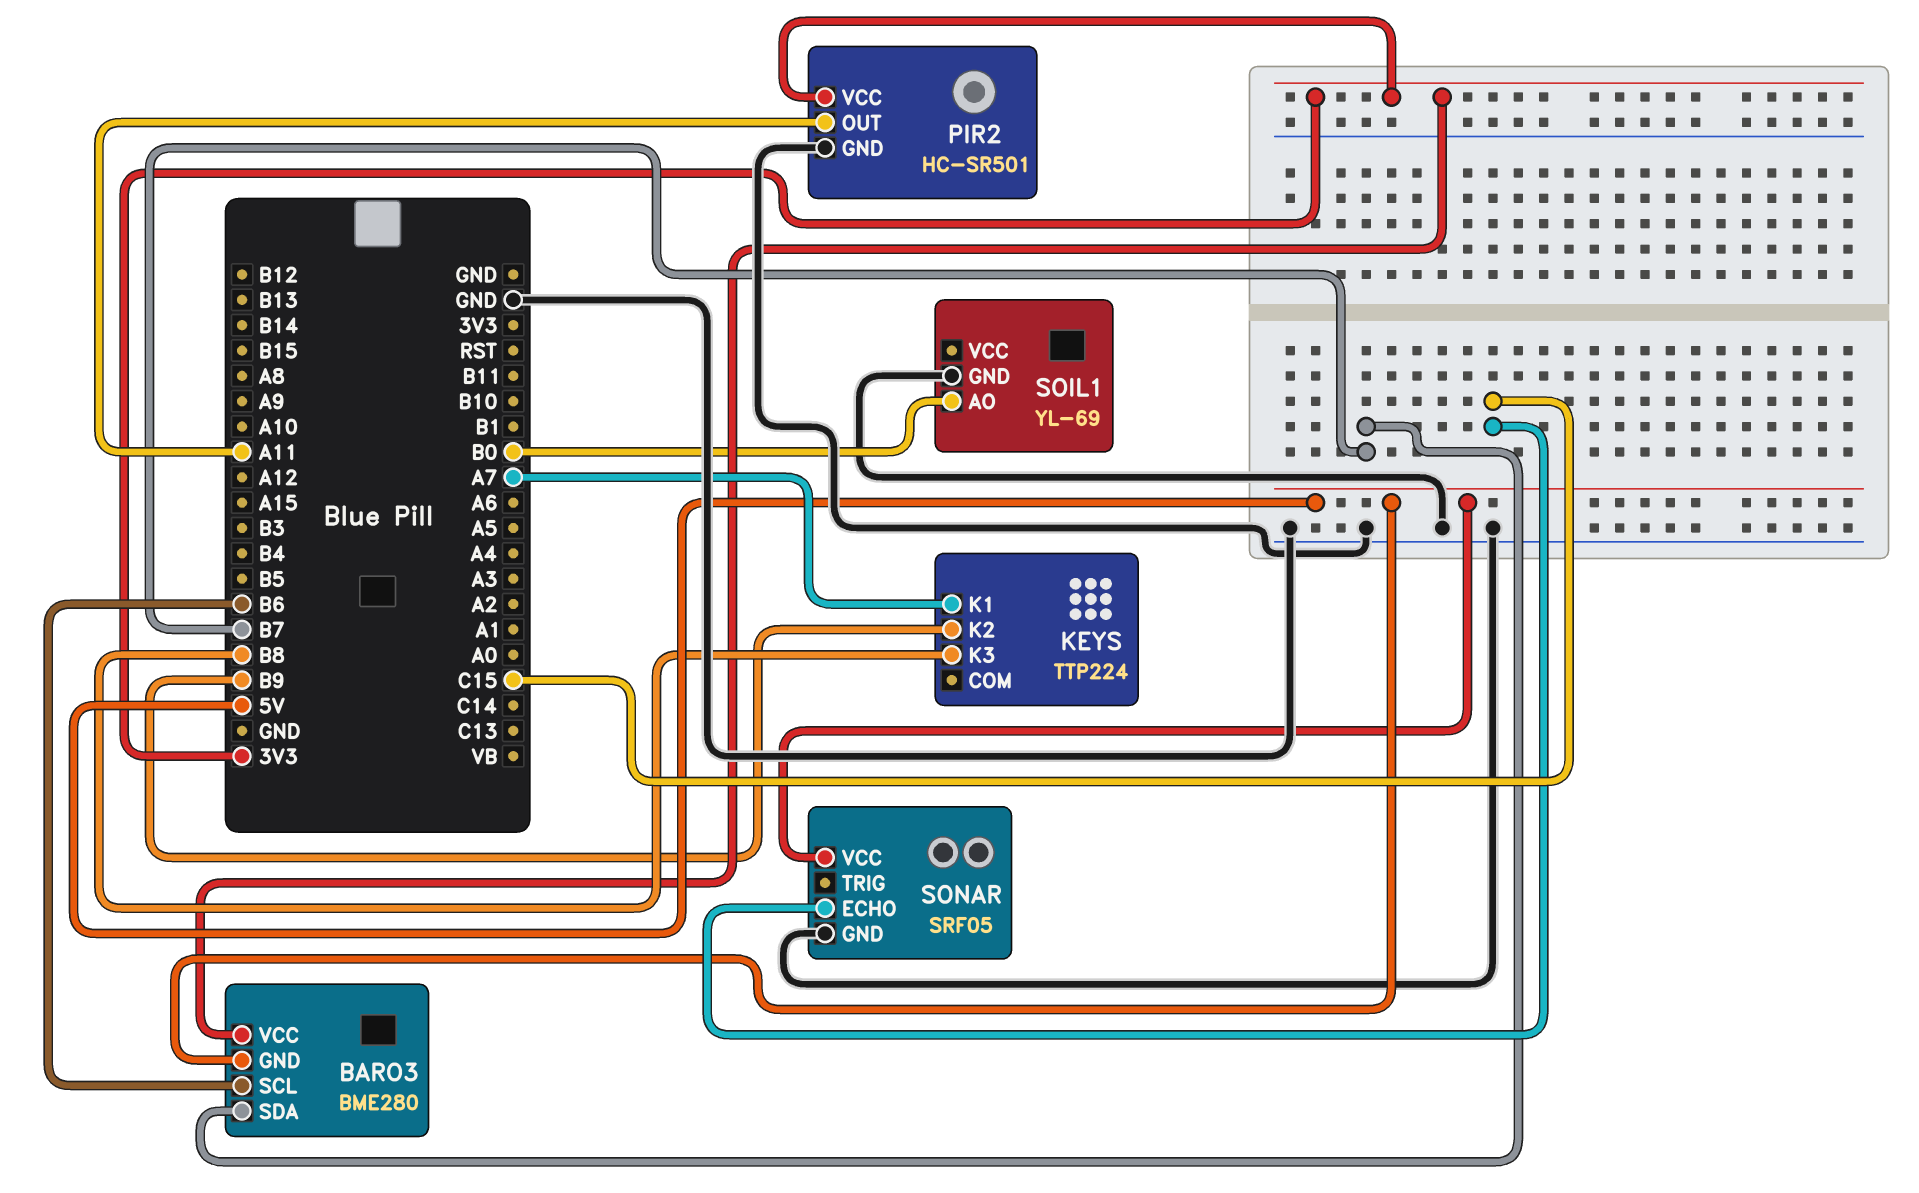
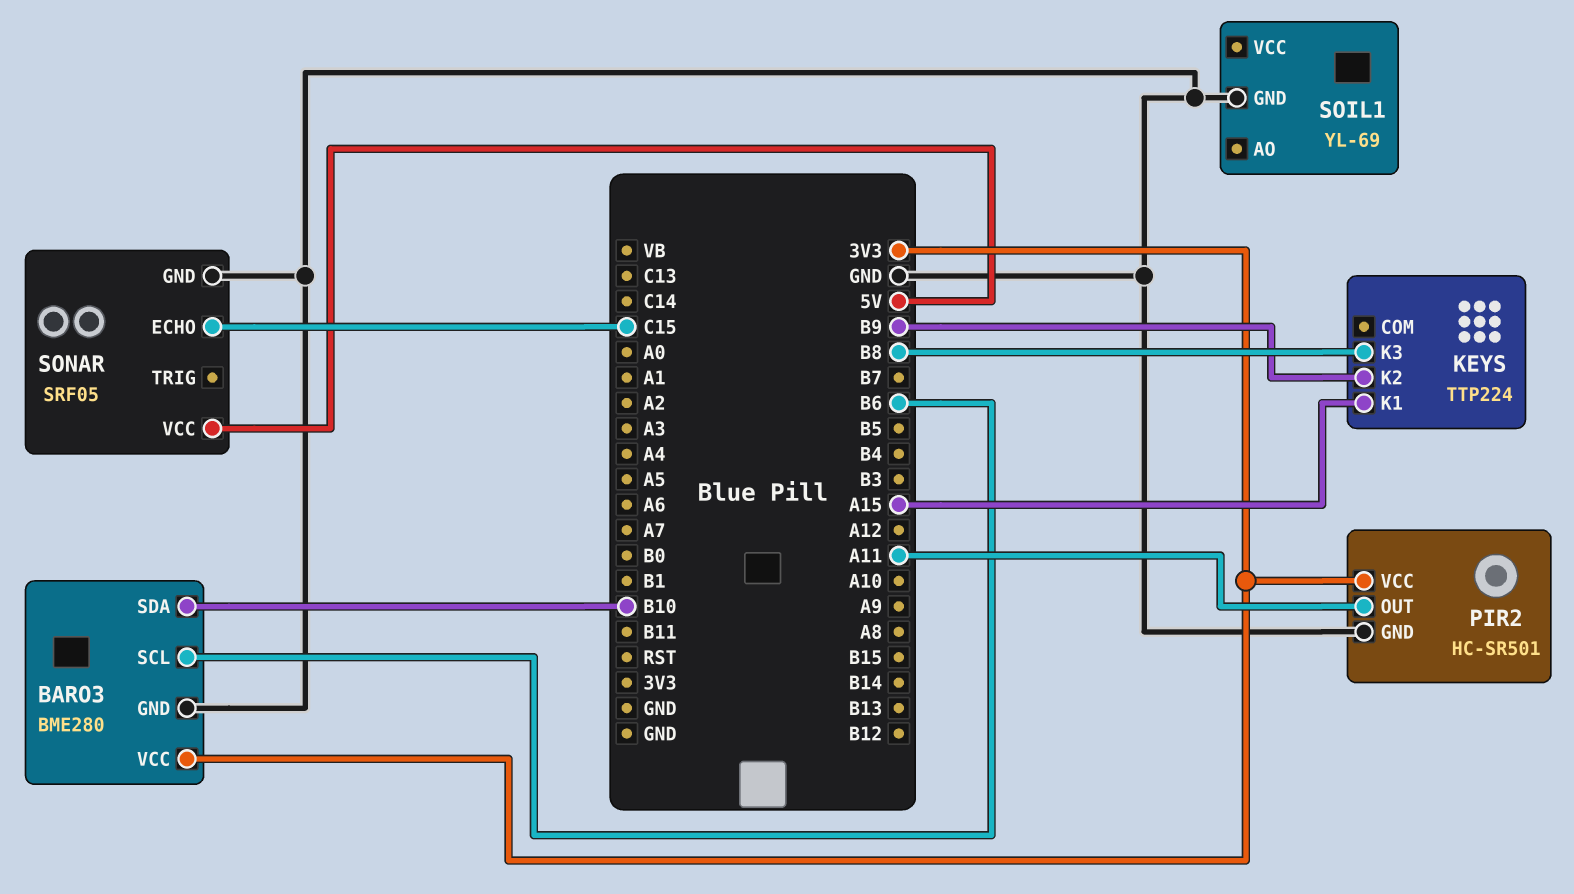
BARO3 pin GND: 5V -> GND
BARO3 pin SDA: B7 -> B10
KEYS pin K1: A7 -> A15
SOIL1 pin AO: B0 -> none

